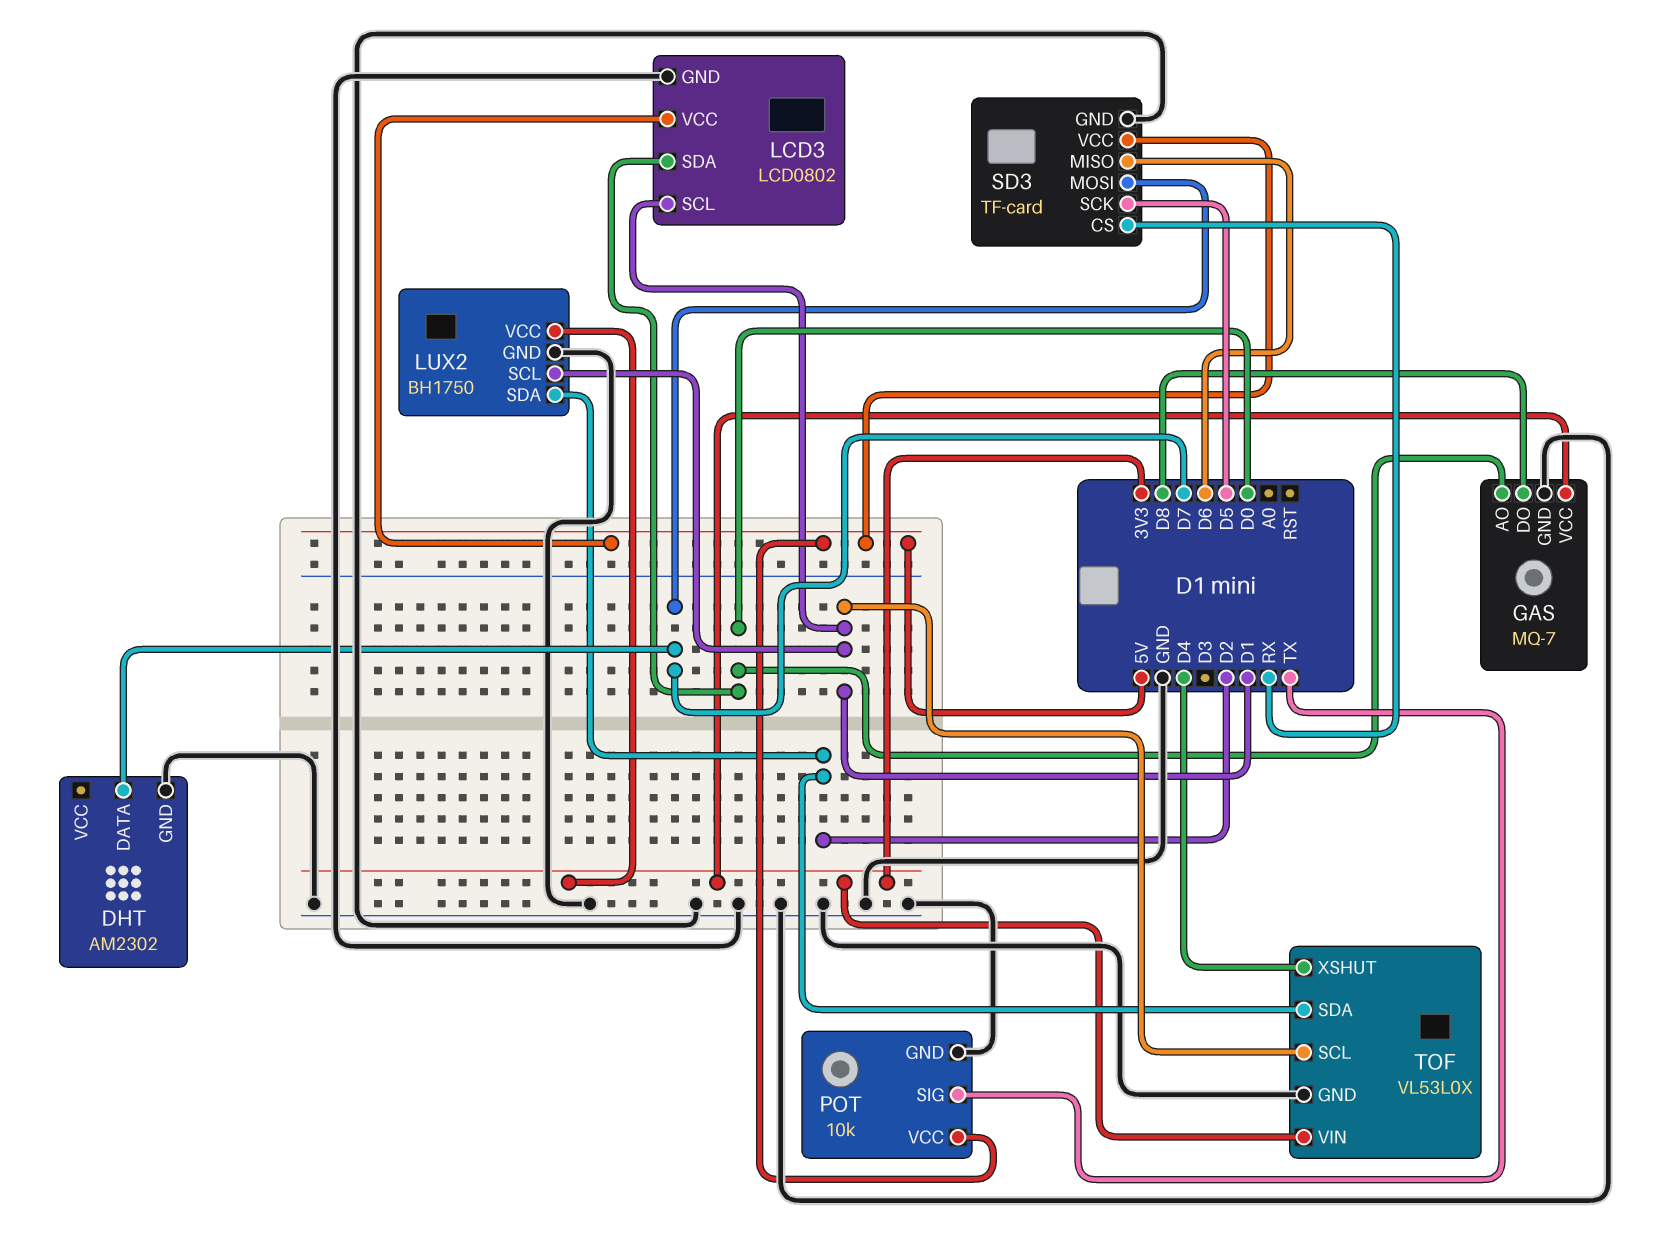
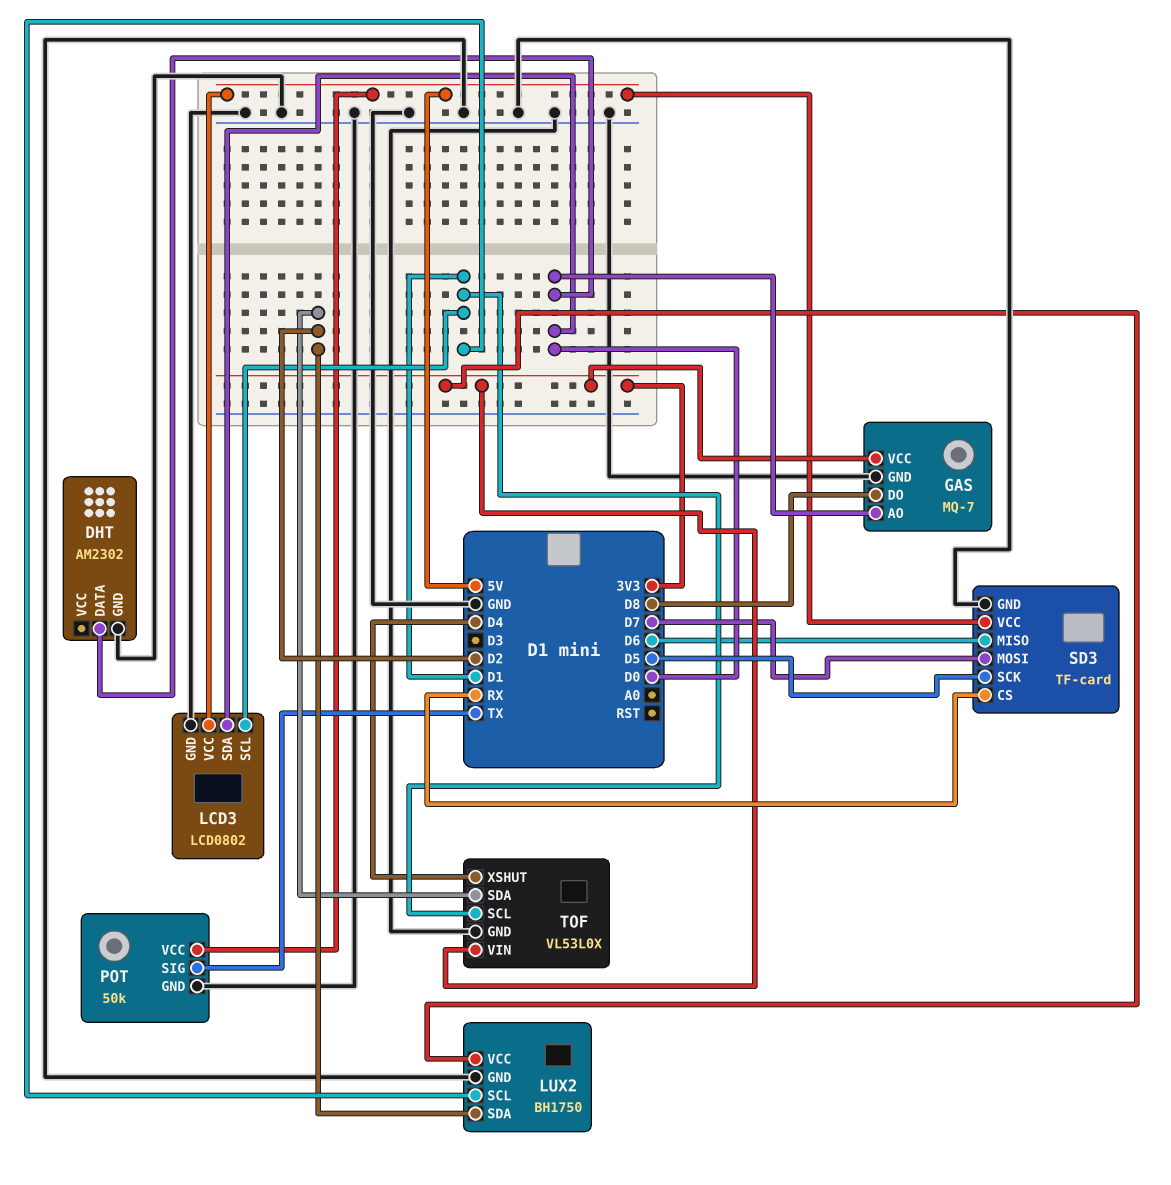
DHT pin DATA: D7 -> D0
POT: 10k -> 50k

